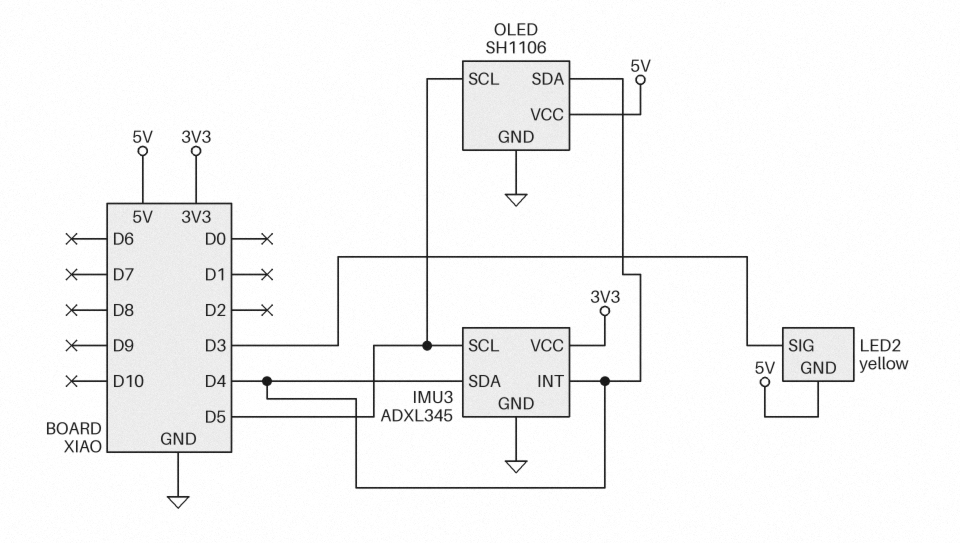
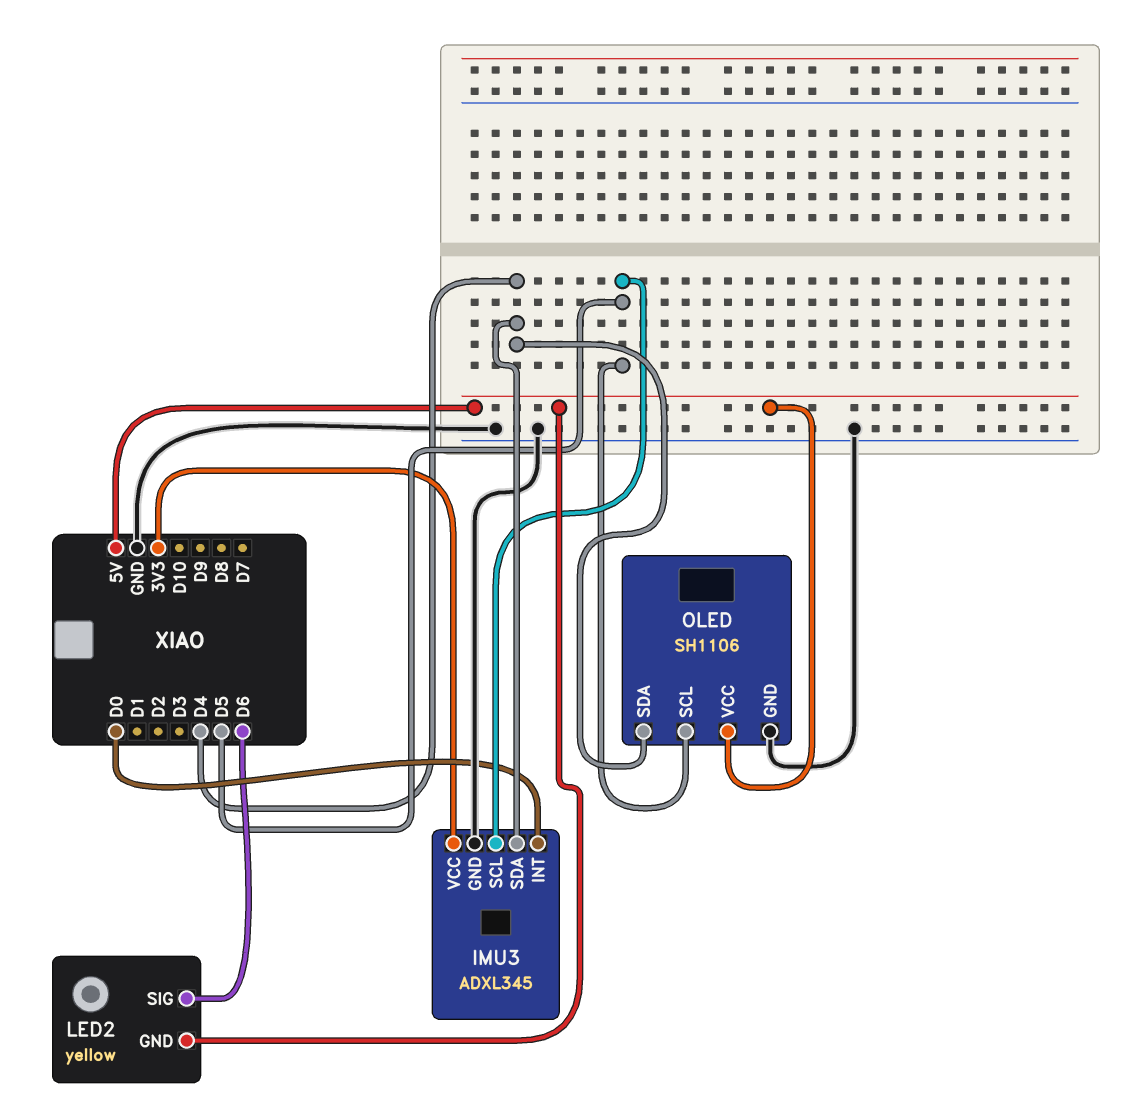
IMU3 pin INT: D4 -> D0
LED2 pin SIG: D3 -> D6

